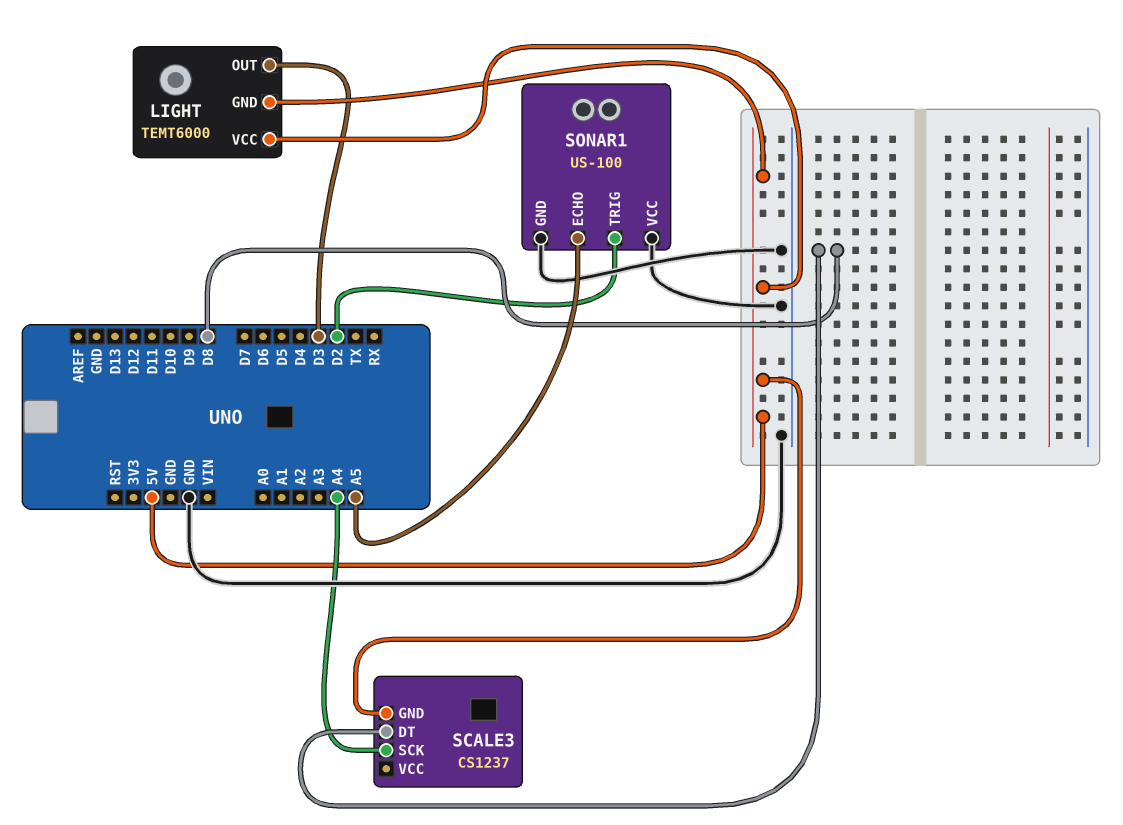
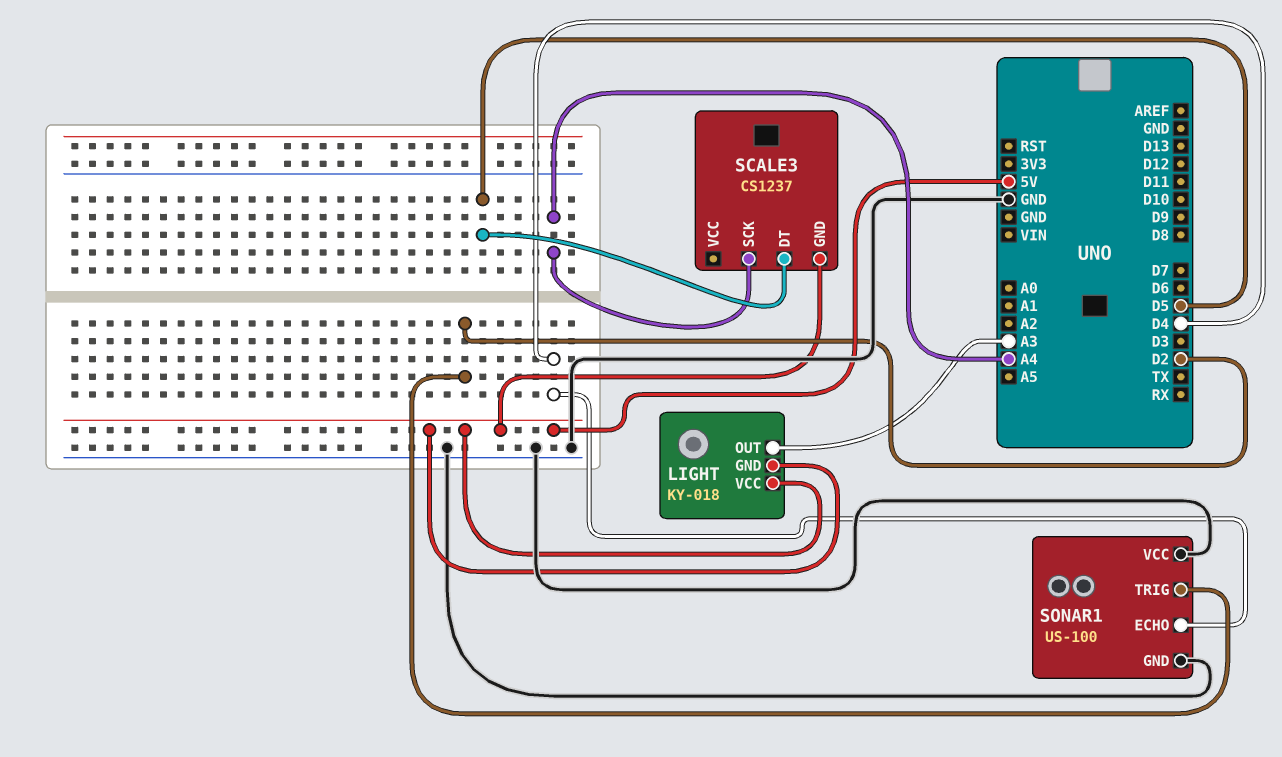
LIGHT: TEMT6000 -> KY-018
LIGHT pin OUT: D3 -> A3
SCALE3 pin DT: D8 -> D5
SONAR1 pin ECHO: A5 -> D4

